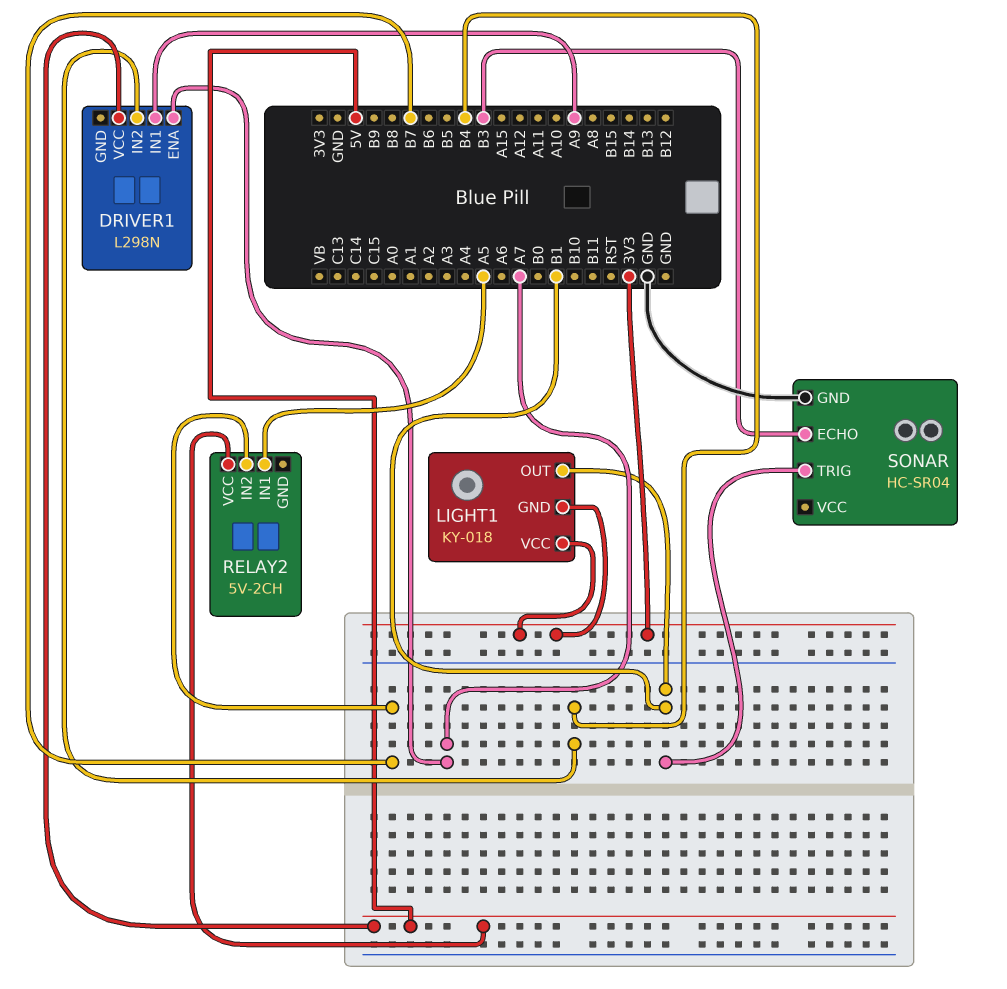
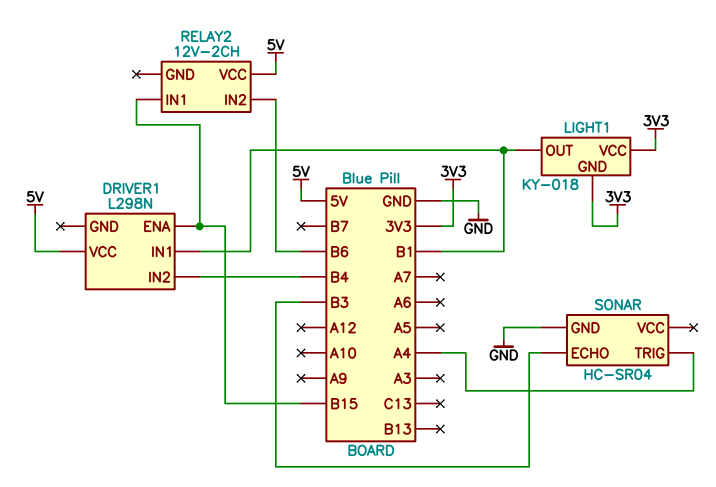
DRIVER1 pin ENA: A7 -> B15
DRIVER1 pin IN1: A9 -> B1
RELAY2: 5V-2CH -> 12V-2CH
RELAY2 pin IN1: A5 -> B15
RELAY2 pin IN2: B7 -> B6
SONAR pin TRIG: B1 -> A4

